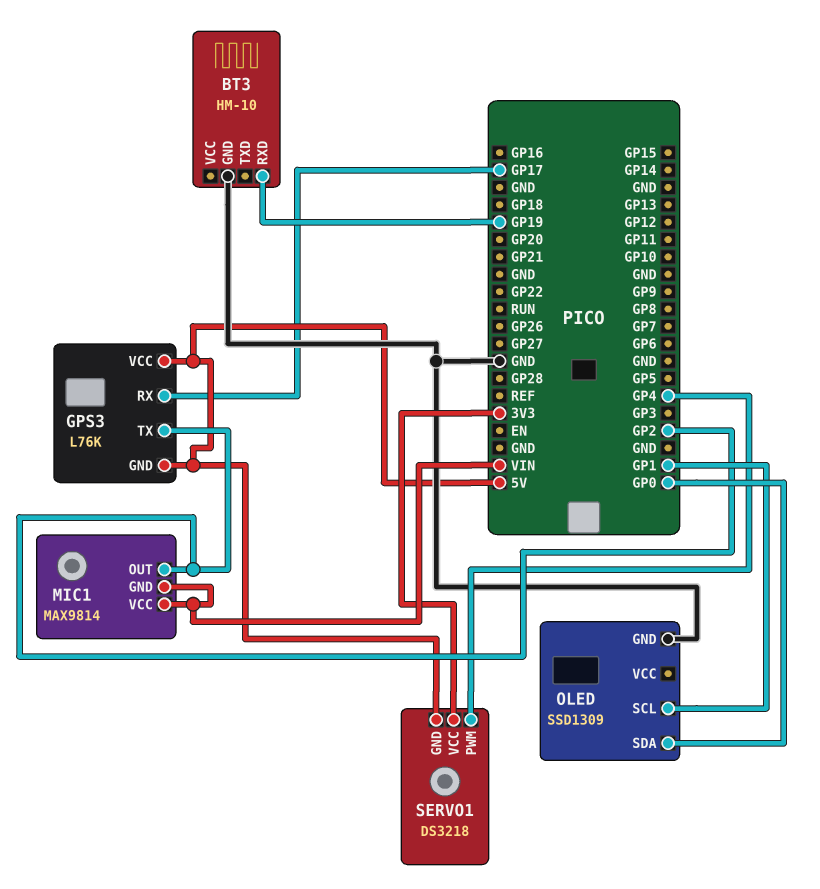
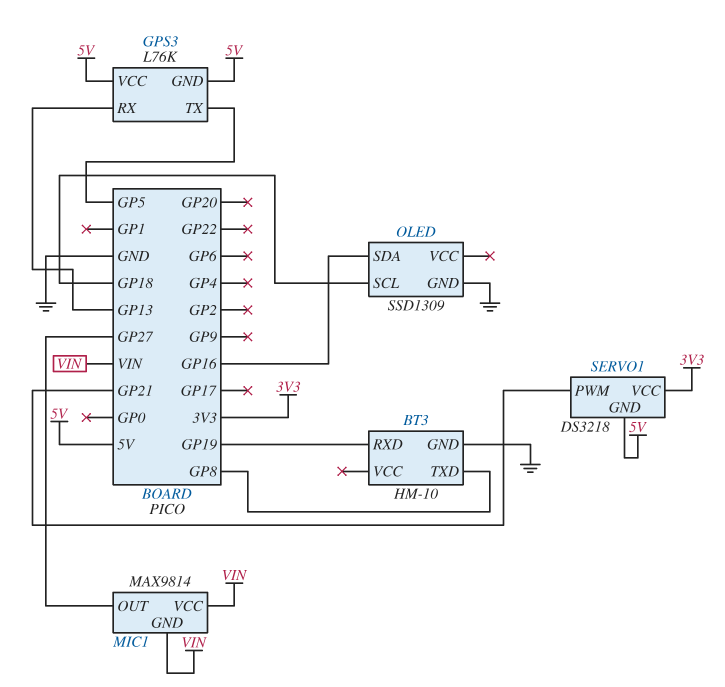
BT3 pin TXD: none -> GP8
GPS3 pin RX: GP17 -> GP13
GPS3 pin TX: GP2 -> GP5
MIC1 pin OUT: GP2 -> GP27
OLED pin SCL: GP1 -> GP18
OLED pin SDA: GP0 -> GP16
SERVO1 pin PWM: GP4 -> GP21

